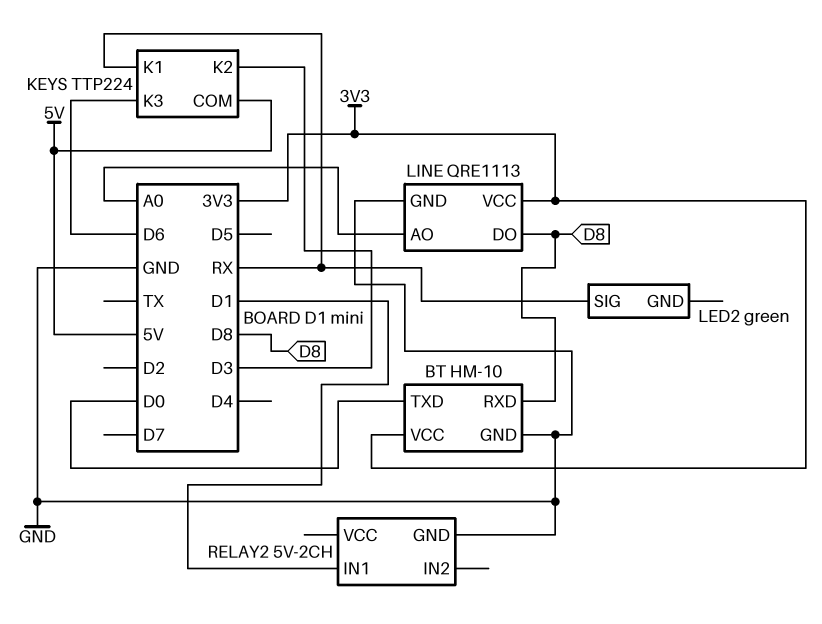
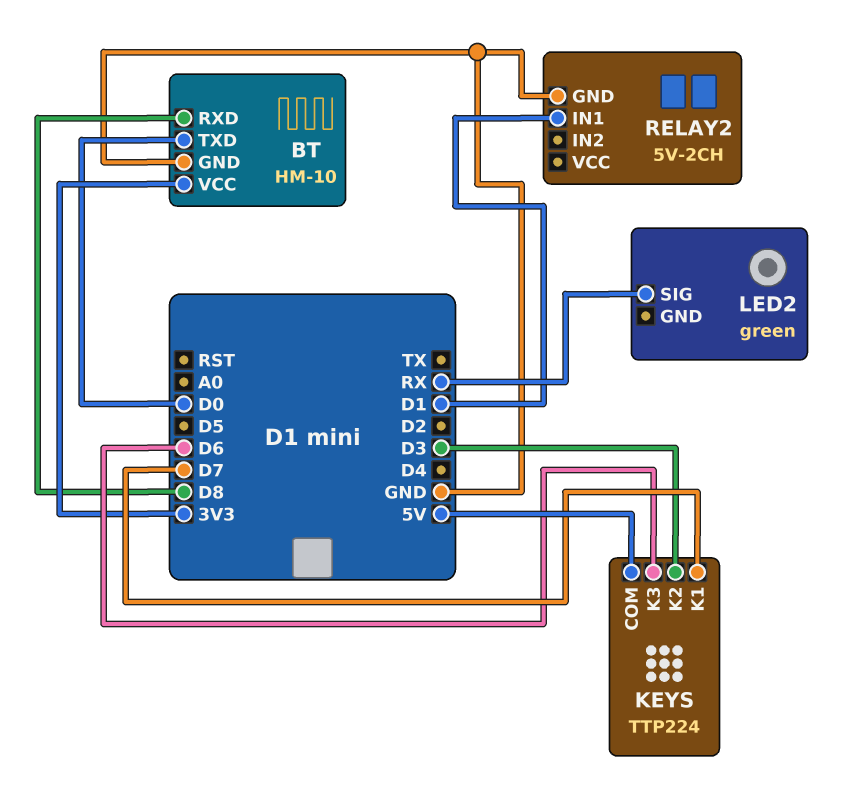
KEYS pin K1: RX -> D7
LINE: QRE1113 -> none
LINE pin AO: A0 -> none
LINE pin DO: D8 -> none
LINE pin GND: GND -> none
LINE pin VCC: 3V3 -> none

